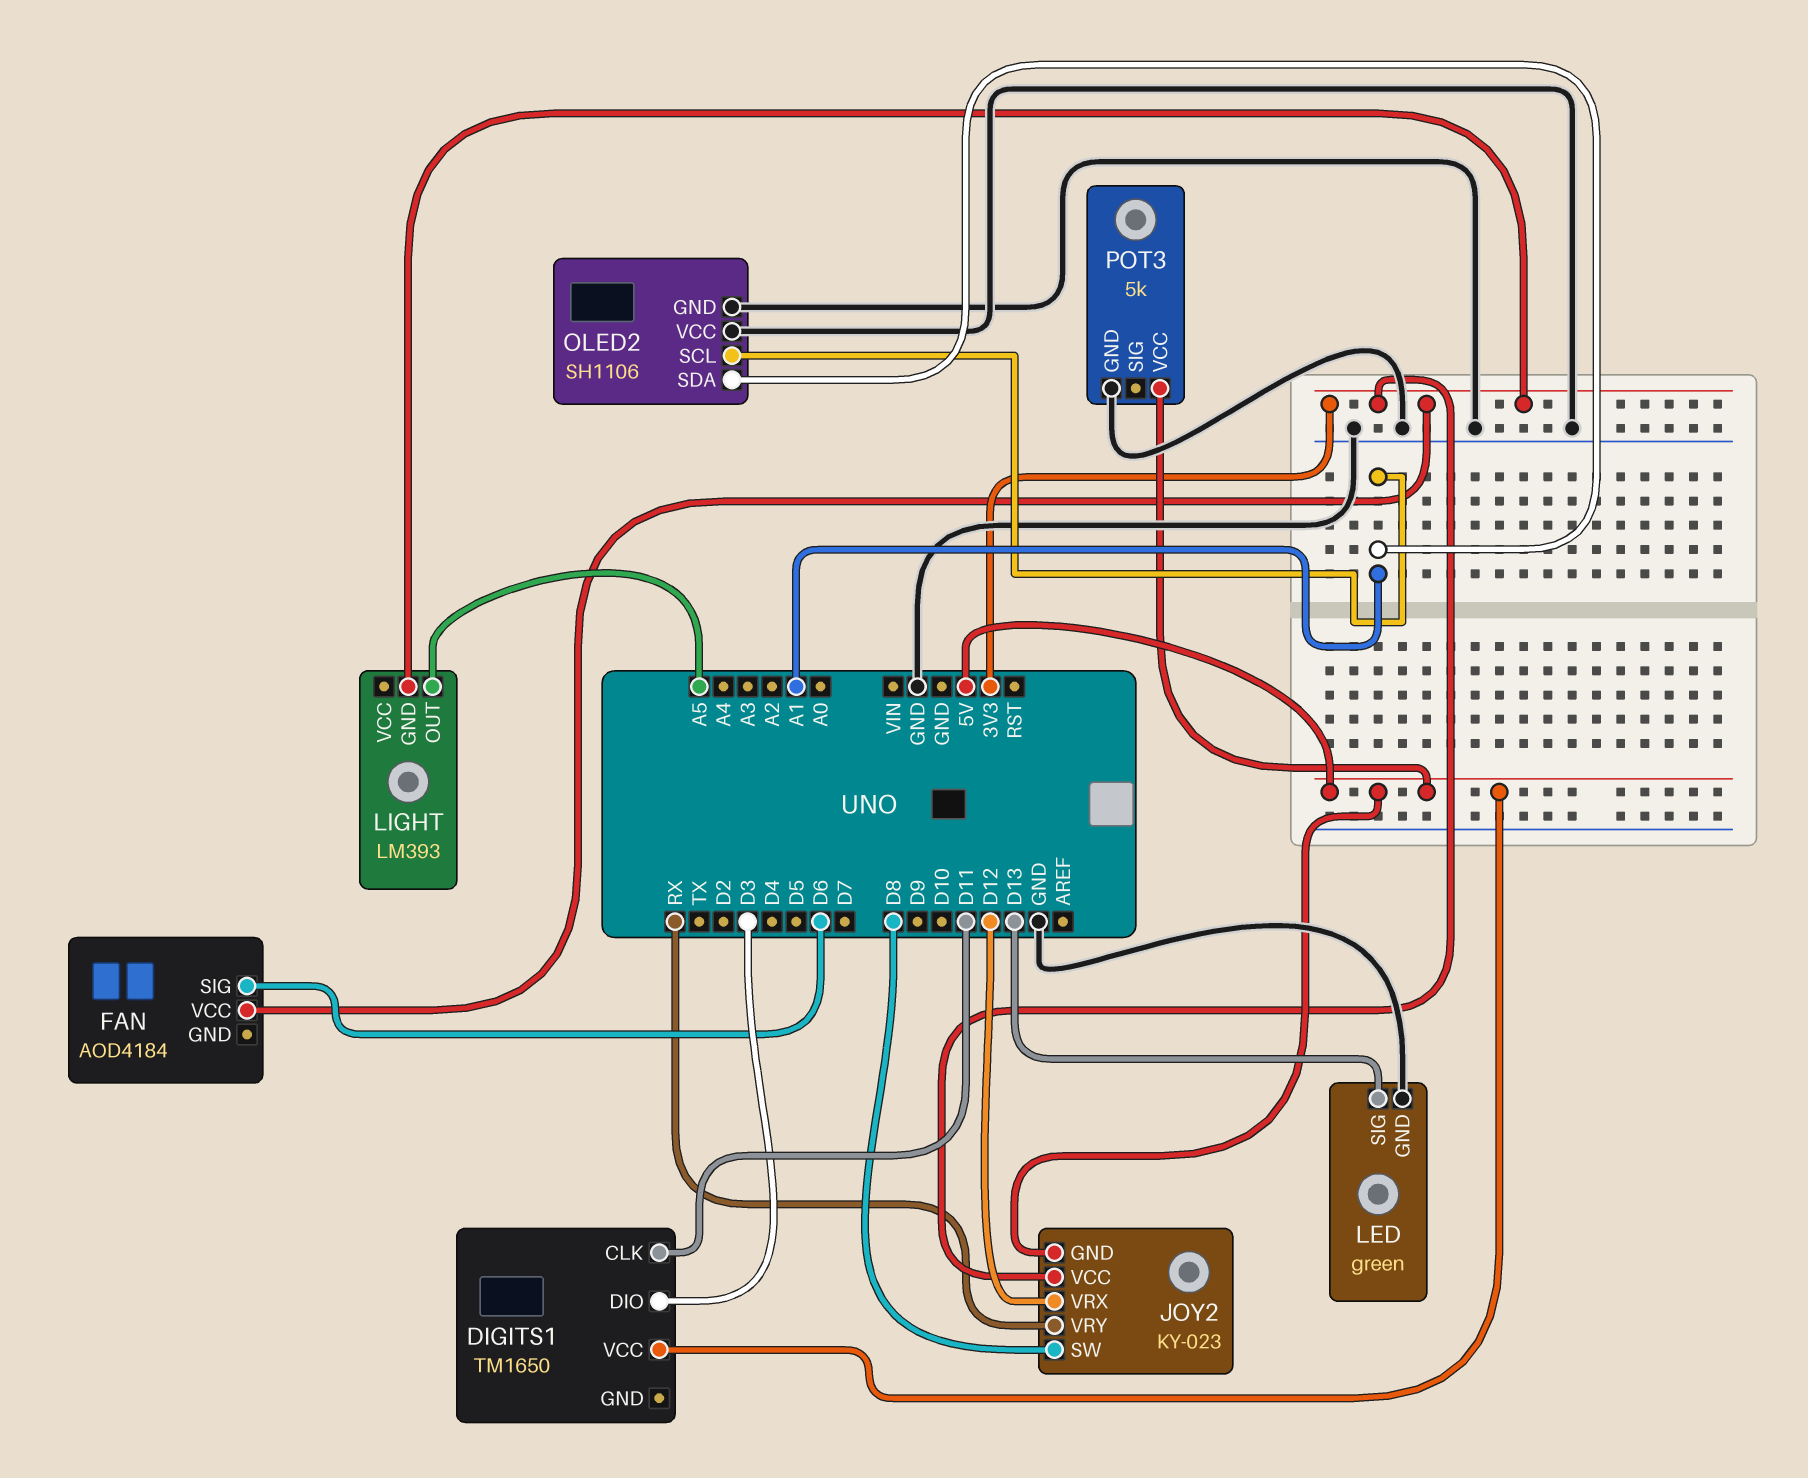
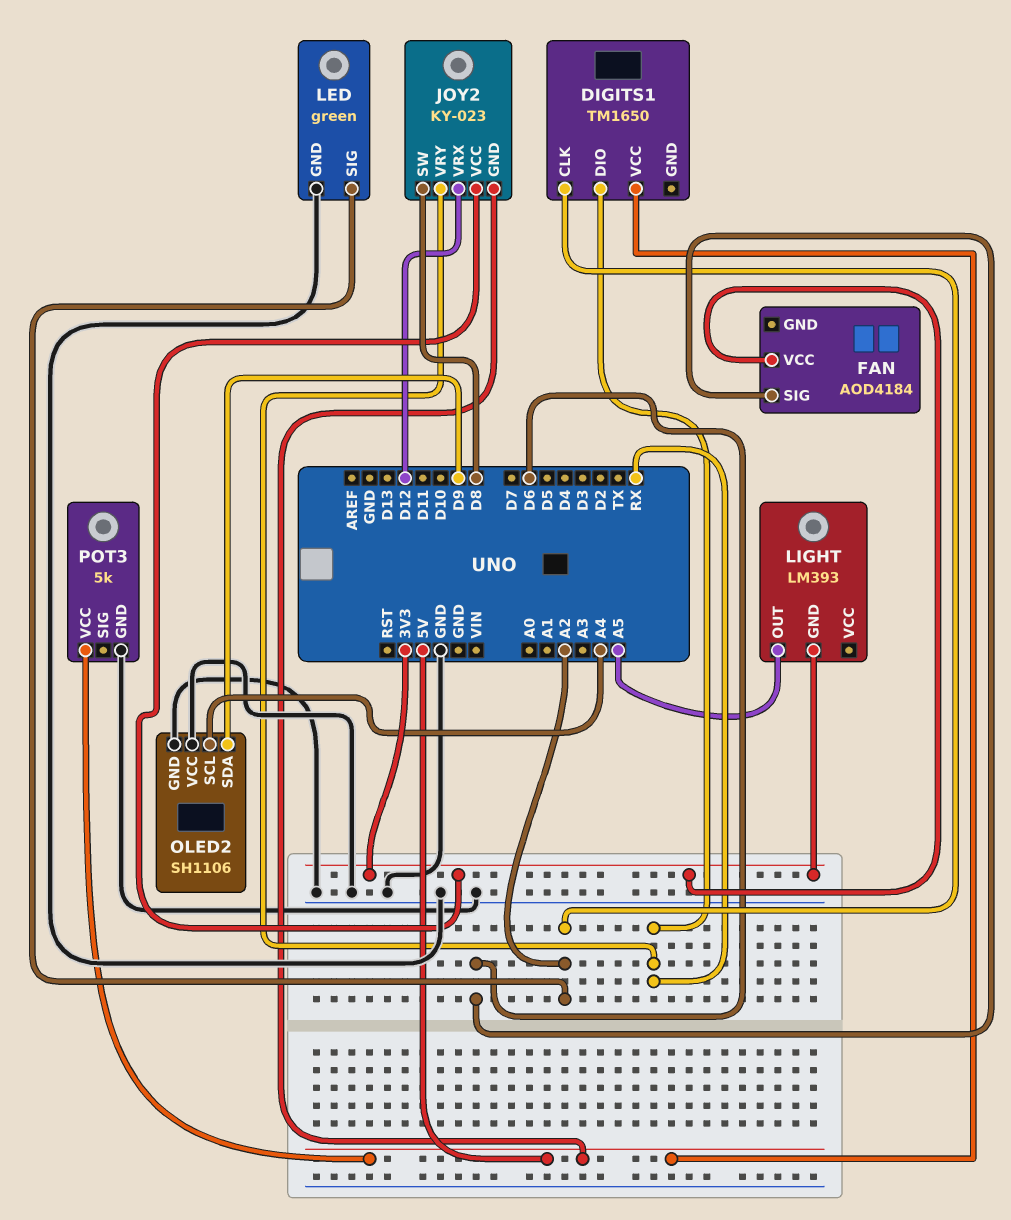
DIGITS1 pin CLK: D11 -> A2
DIGITS1 pin DIO: D3 -> RX
LED pin SIG: D13 -> A2
OLED2 pin SCL: A1 -> A4
OLED2 pin SDA: A1 -> D9

